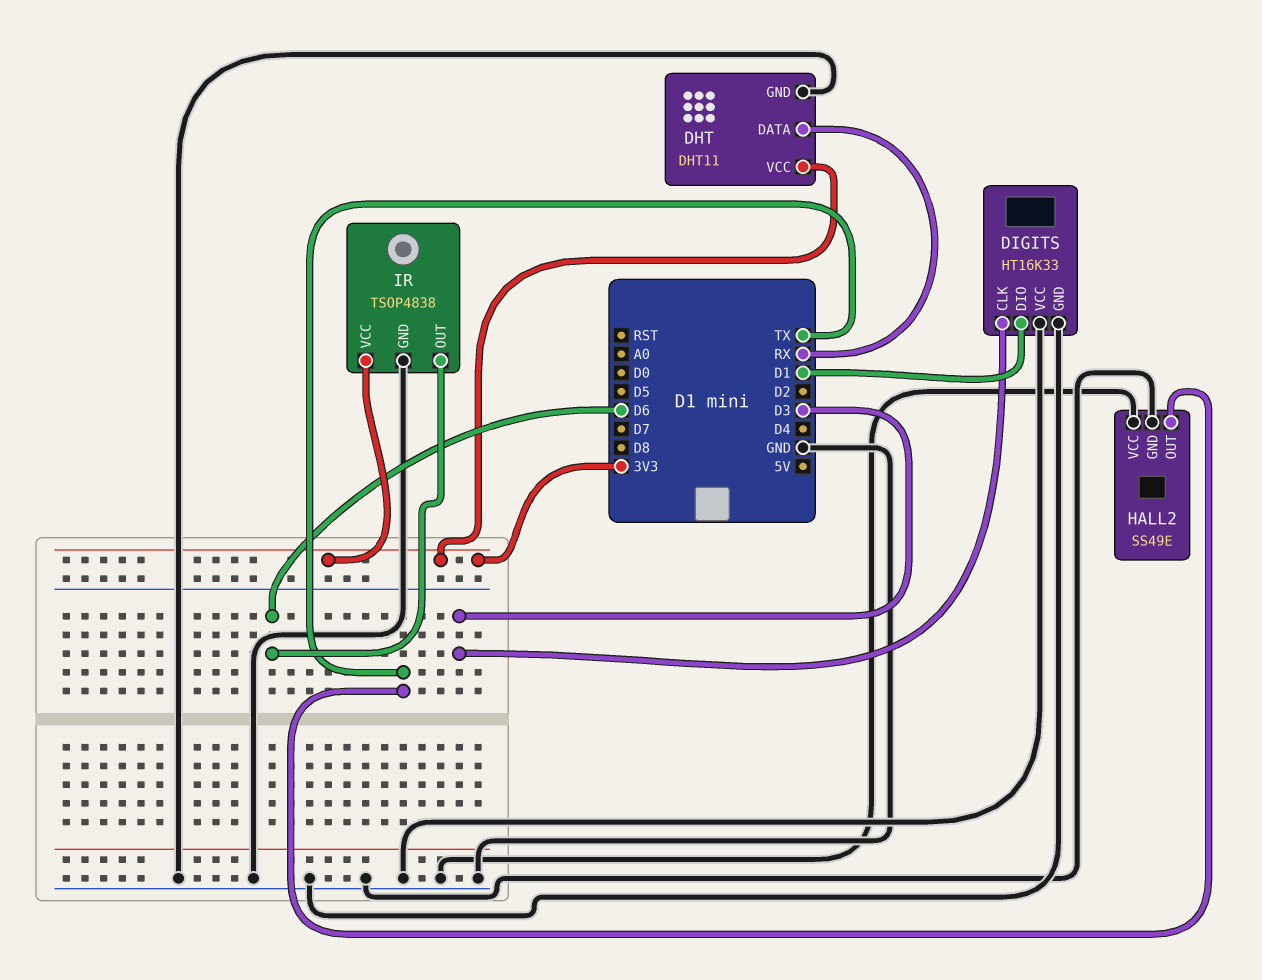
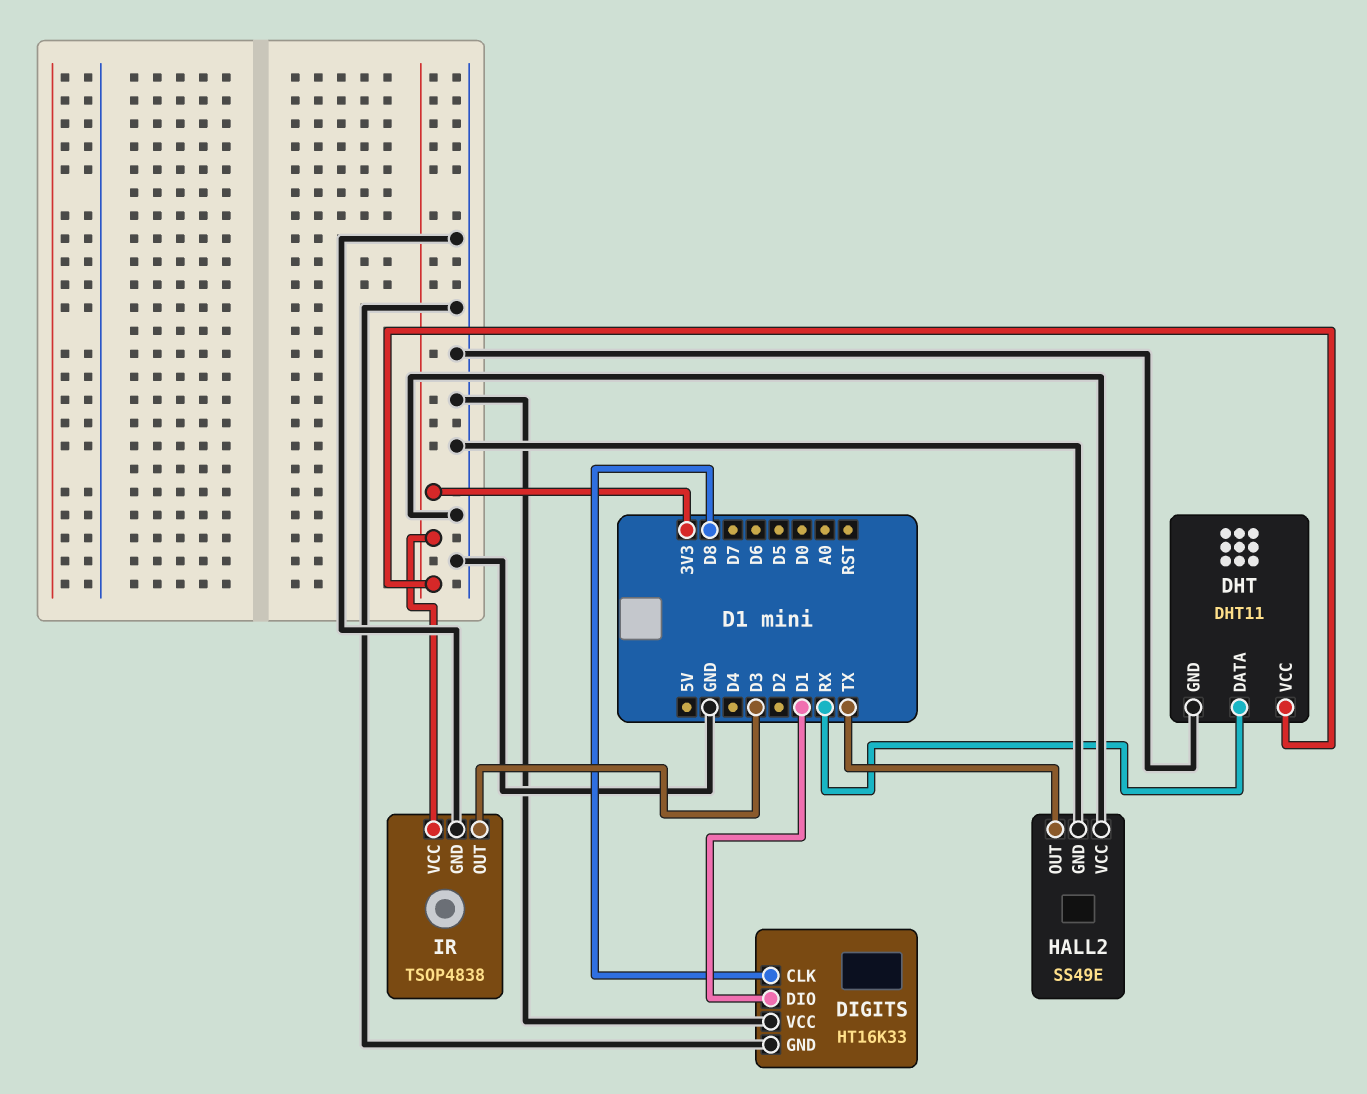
DIGITS pin CLK: D3 -> D8
IR pin OUT: D6 -> D3

